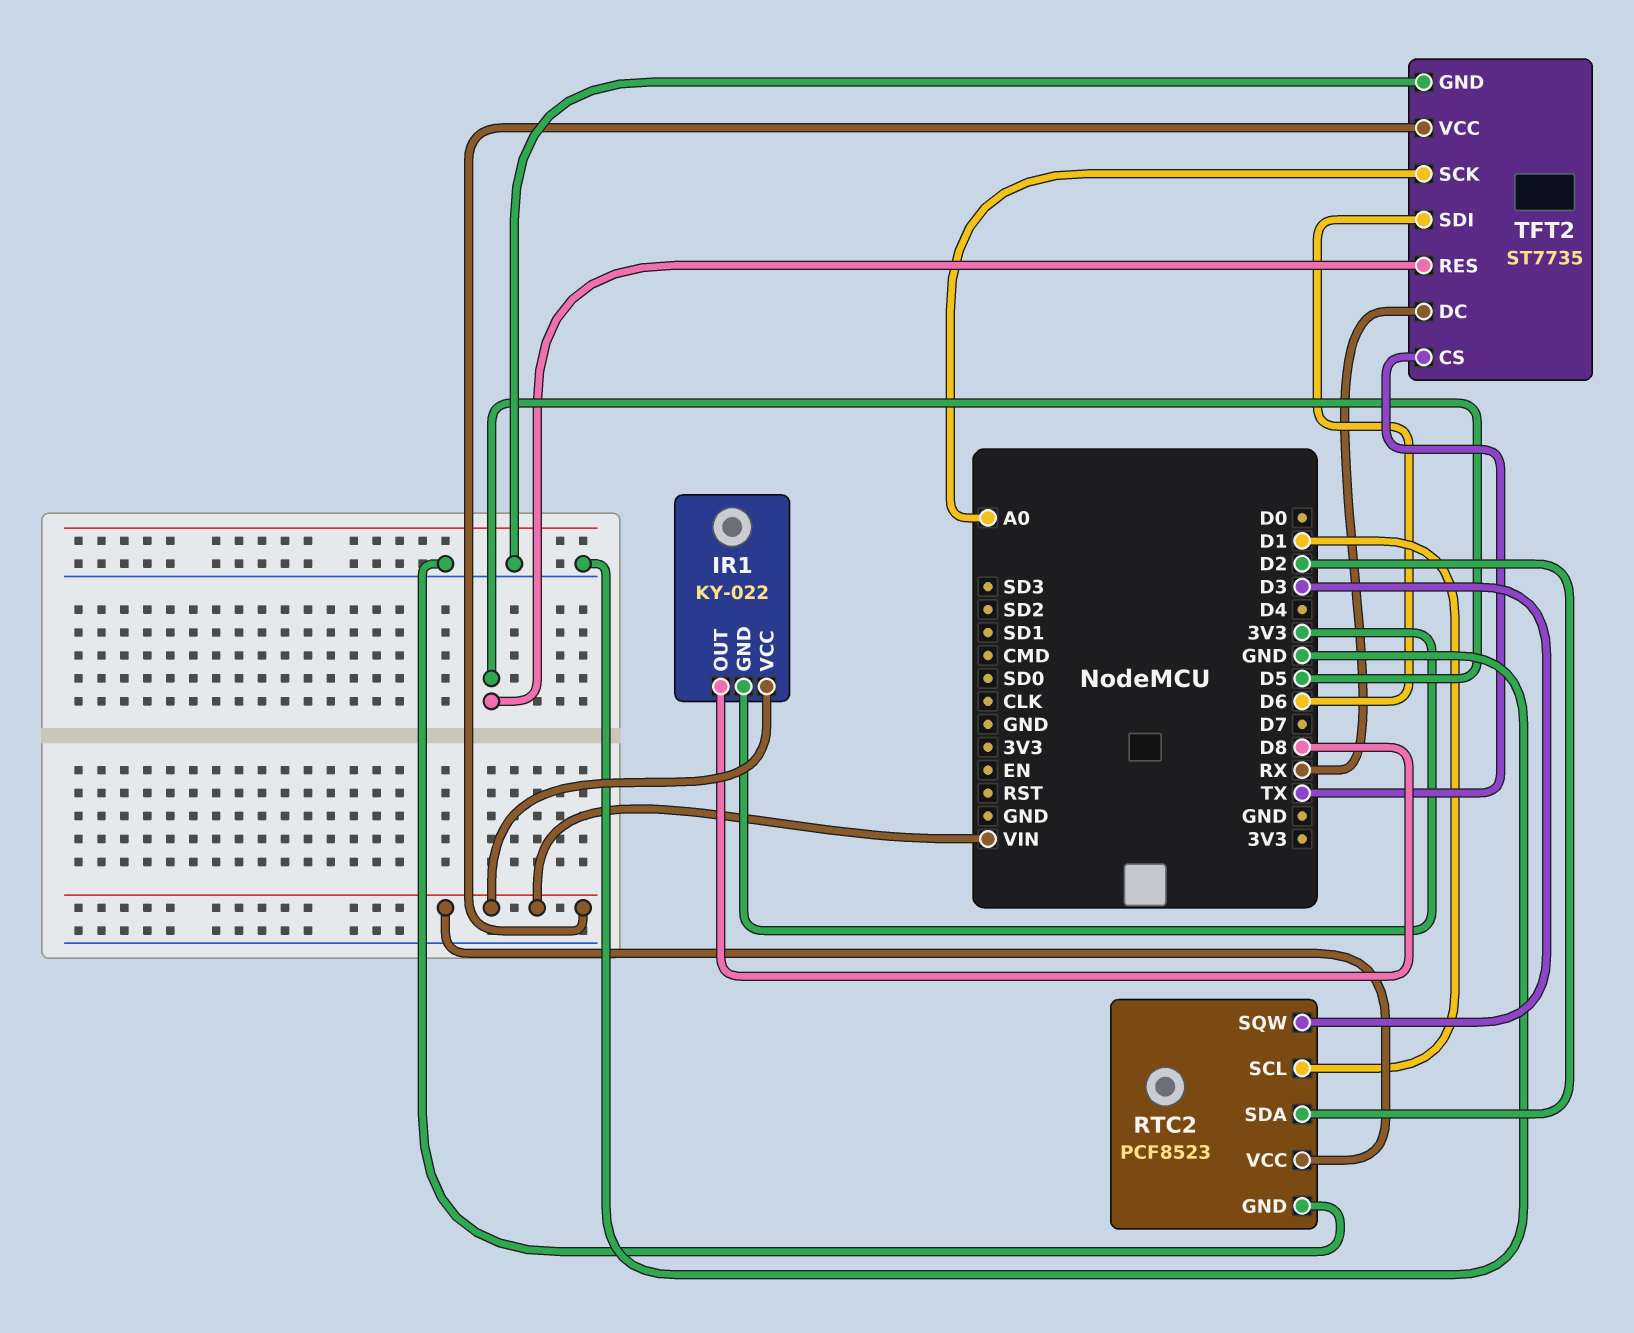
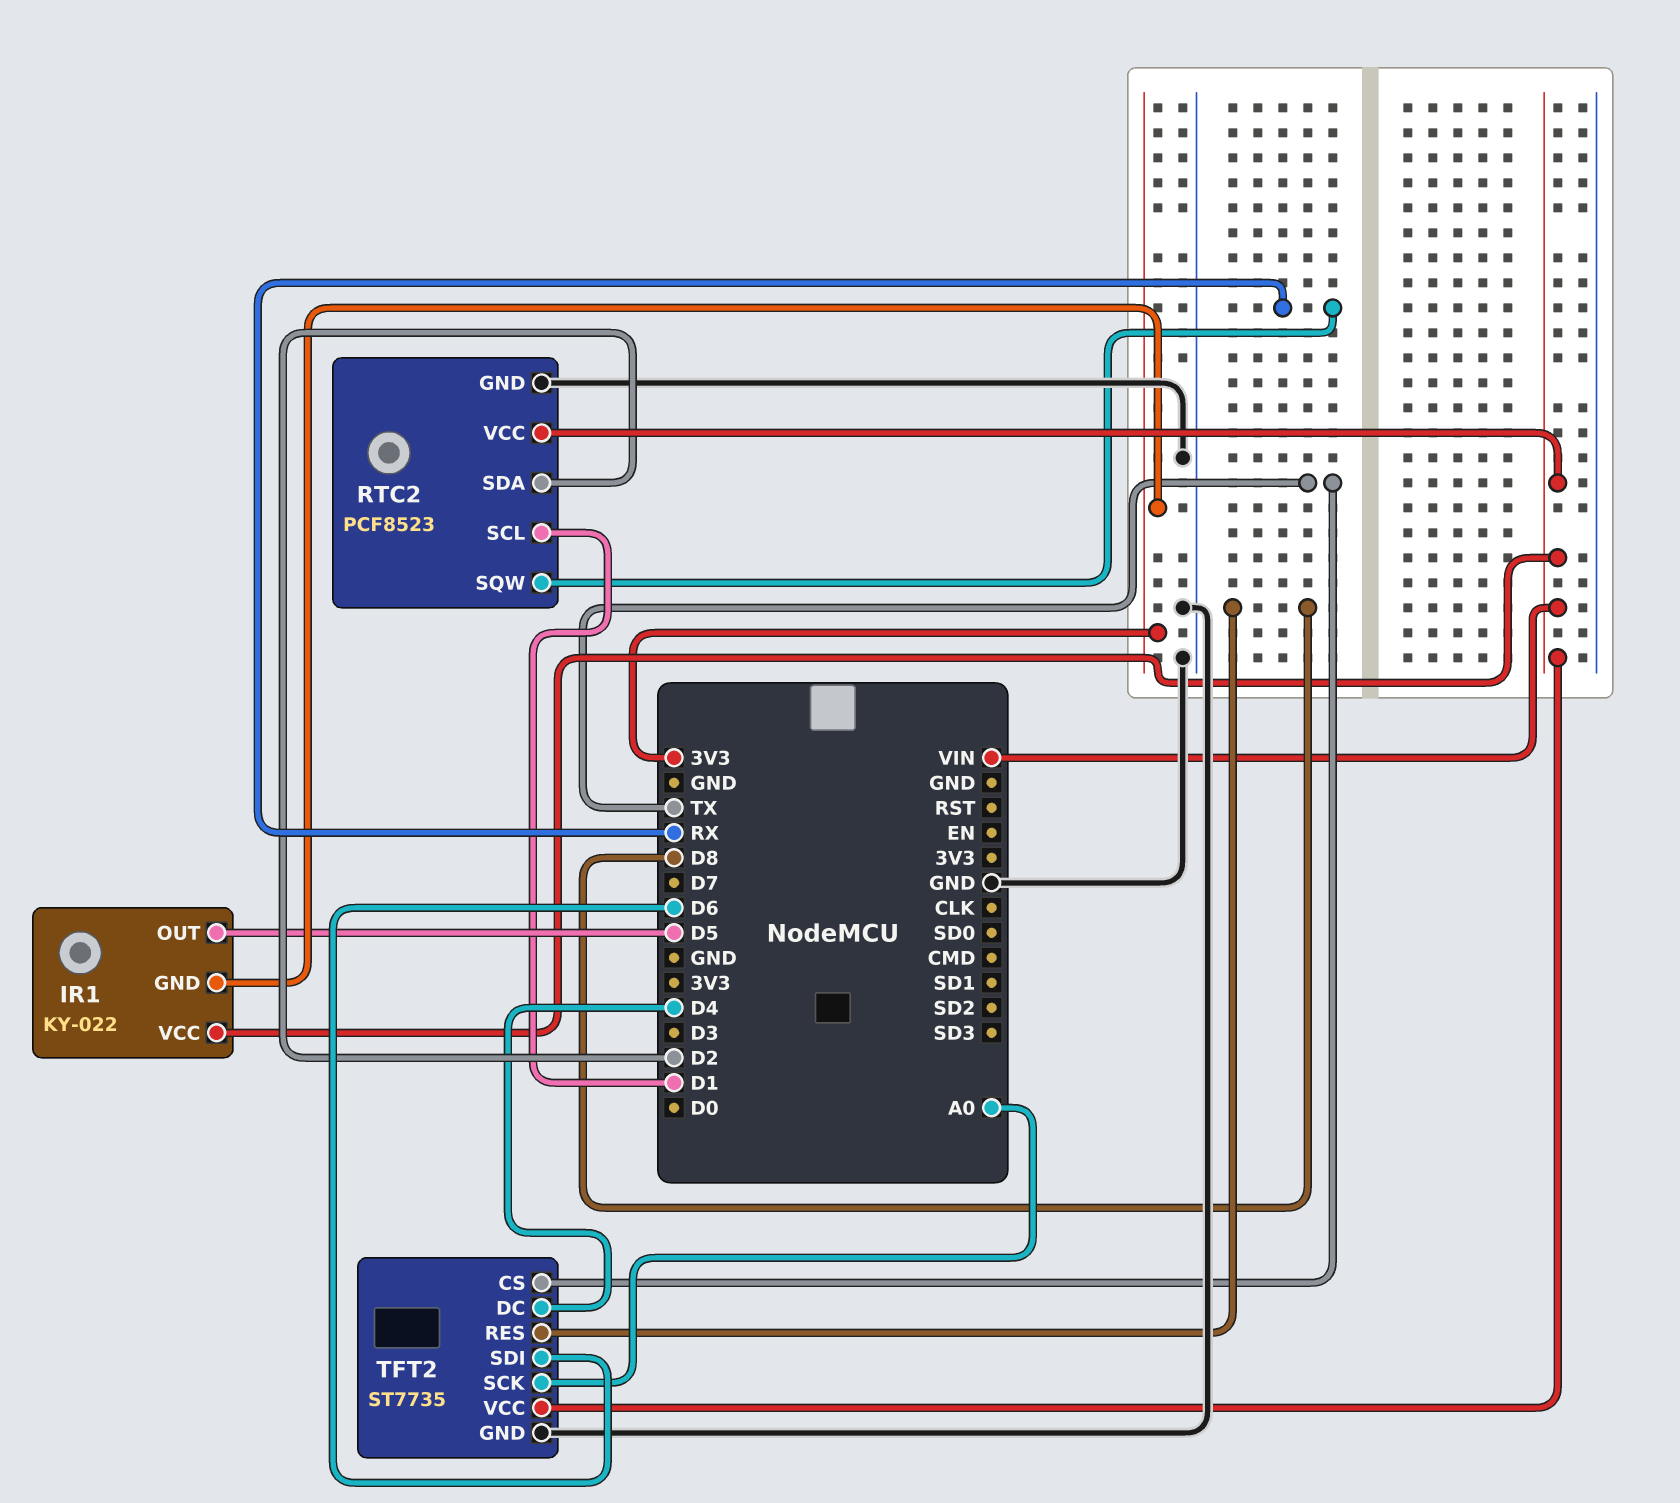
IR1 pin OUT: D8 -> D5
RTC2 pin SQW: D3 -> RX
TFT2 pin DC: RX -> D4
TFT2 pin RES: D5 -> D8

